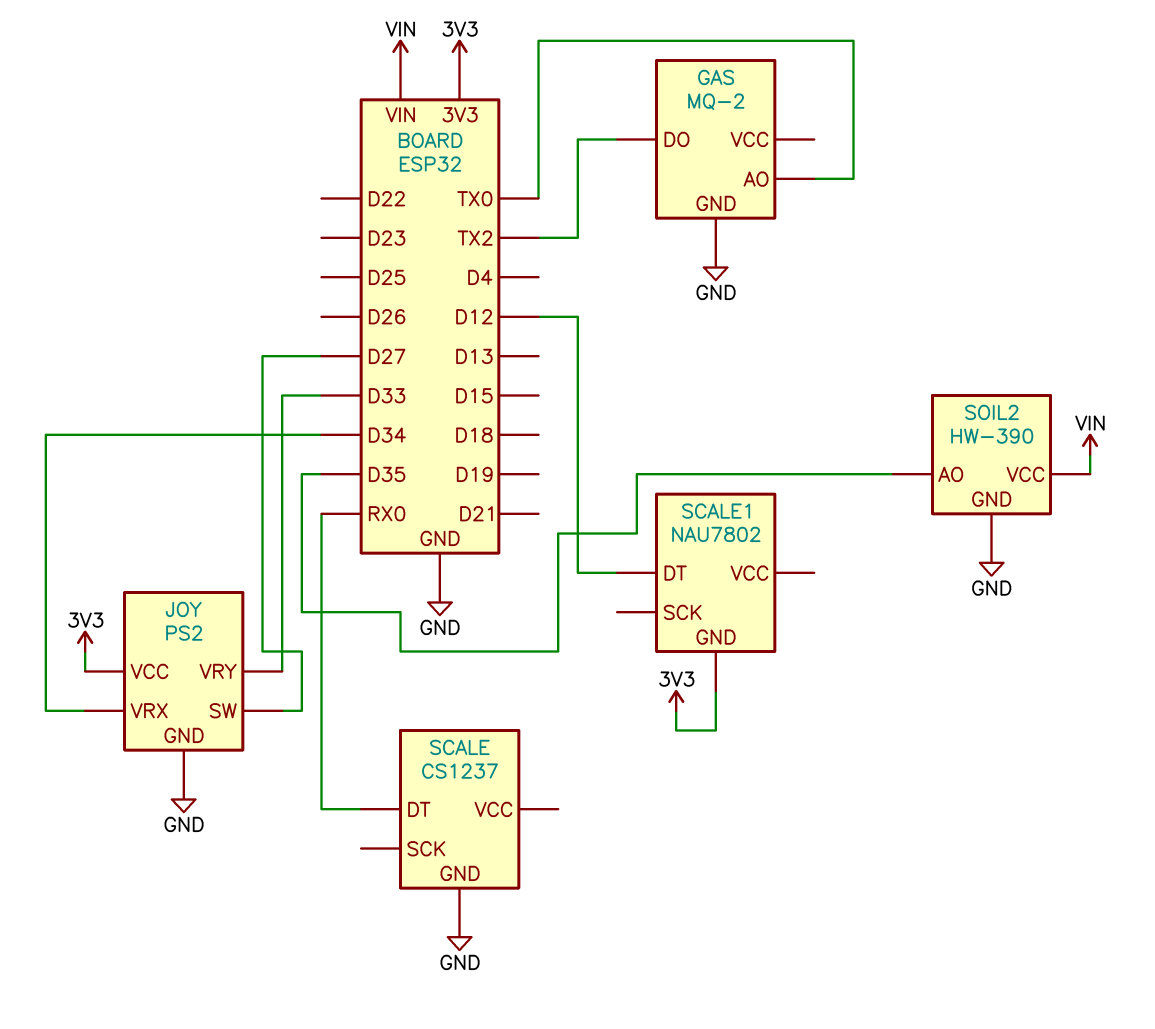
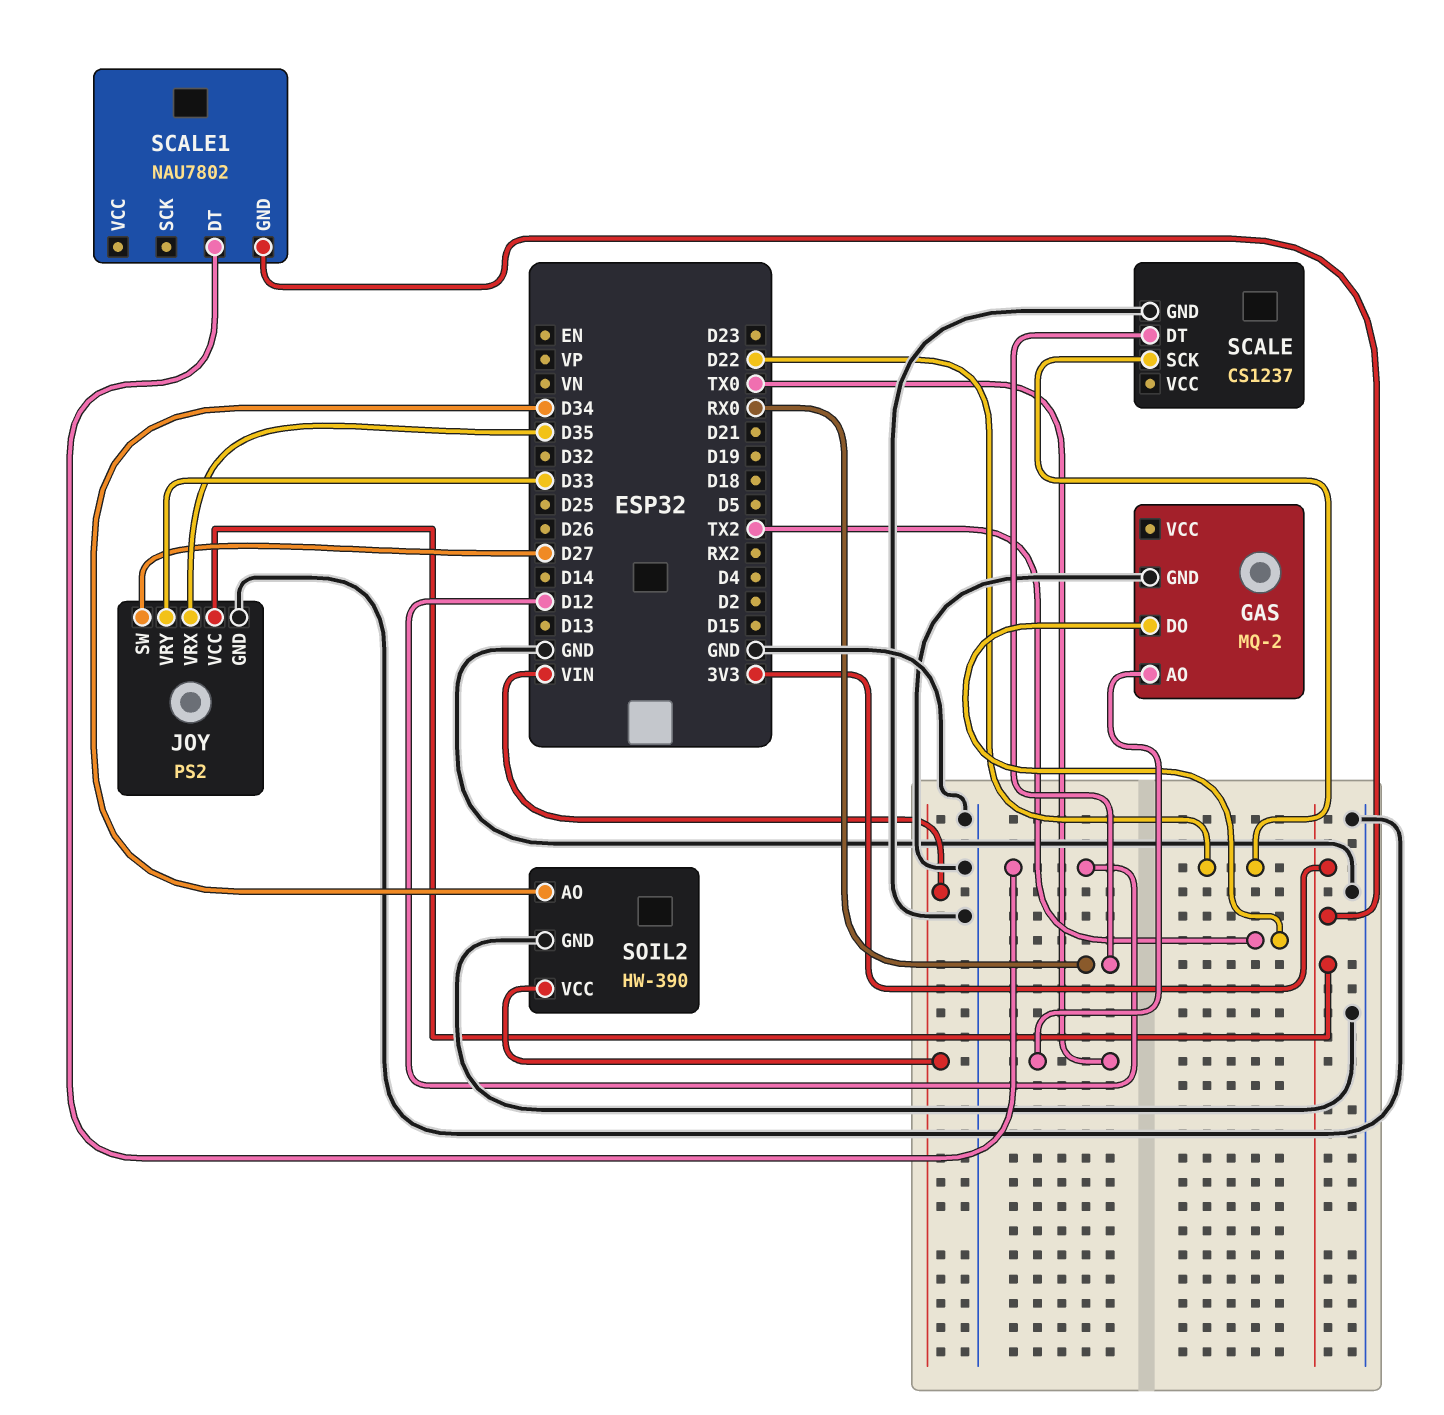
JOY pin VRX: D34 -> D35
SCALE pin SCK: none -> D22
SOIL2 pin AO: D35 -> D34

